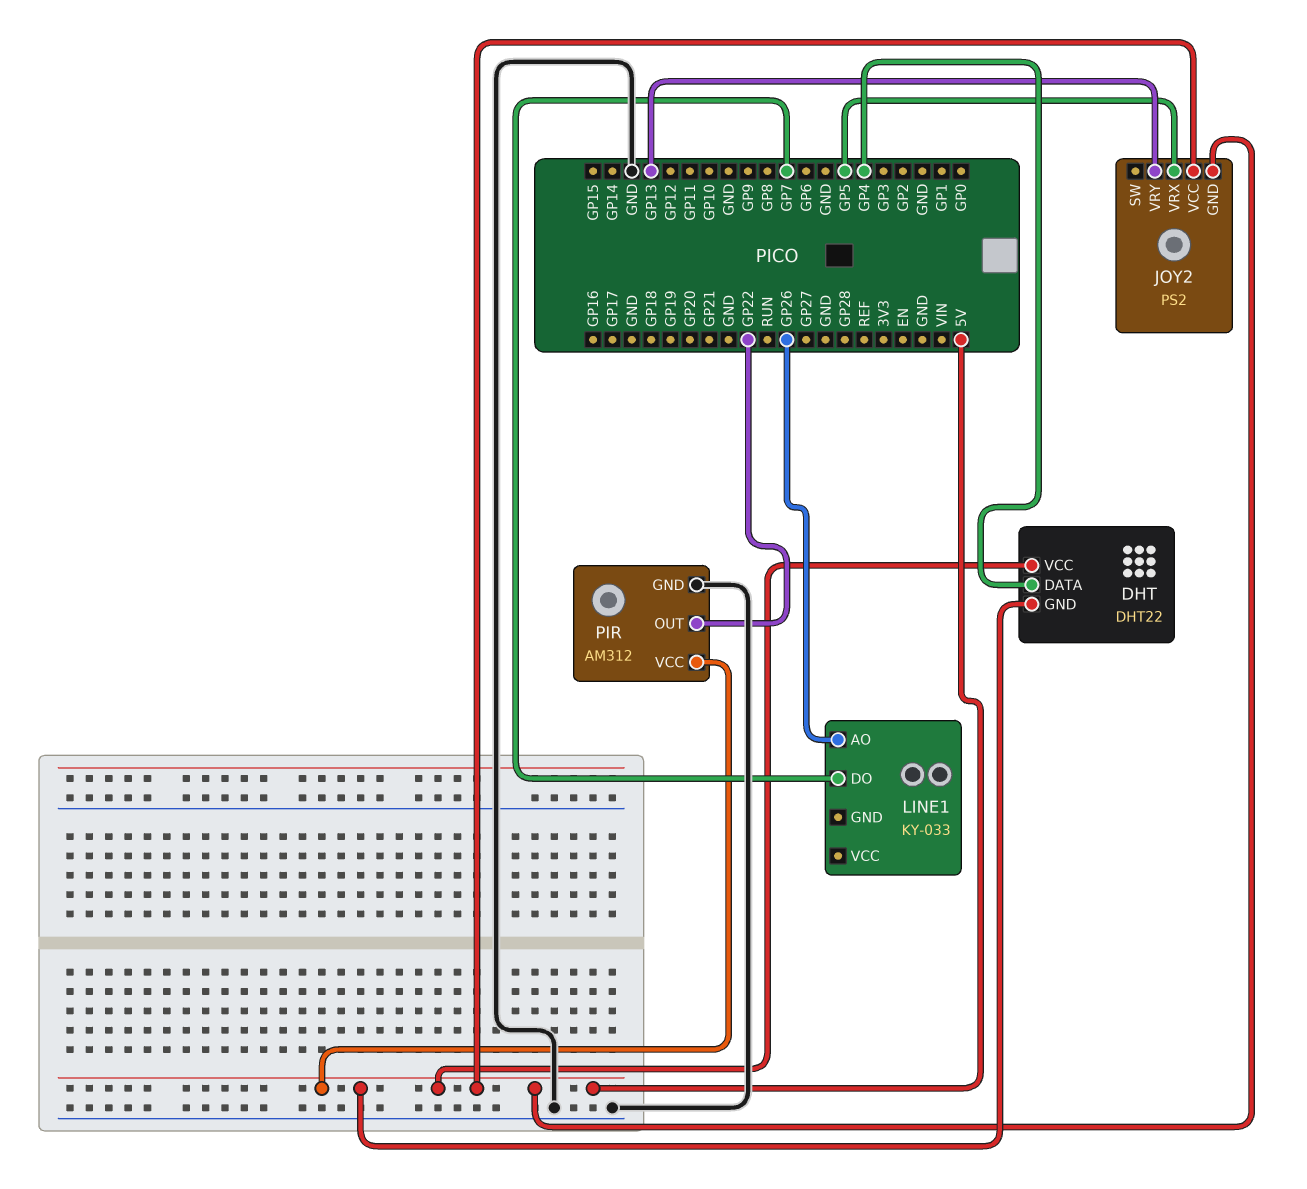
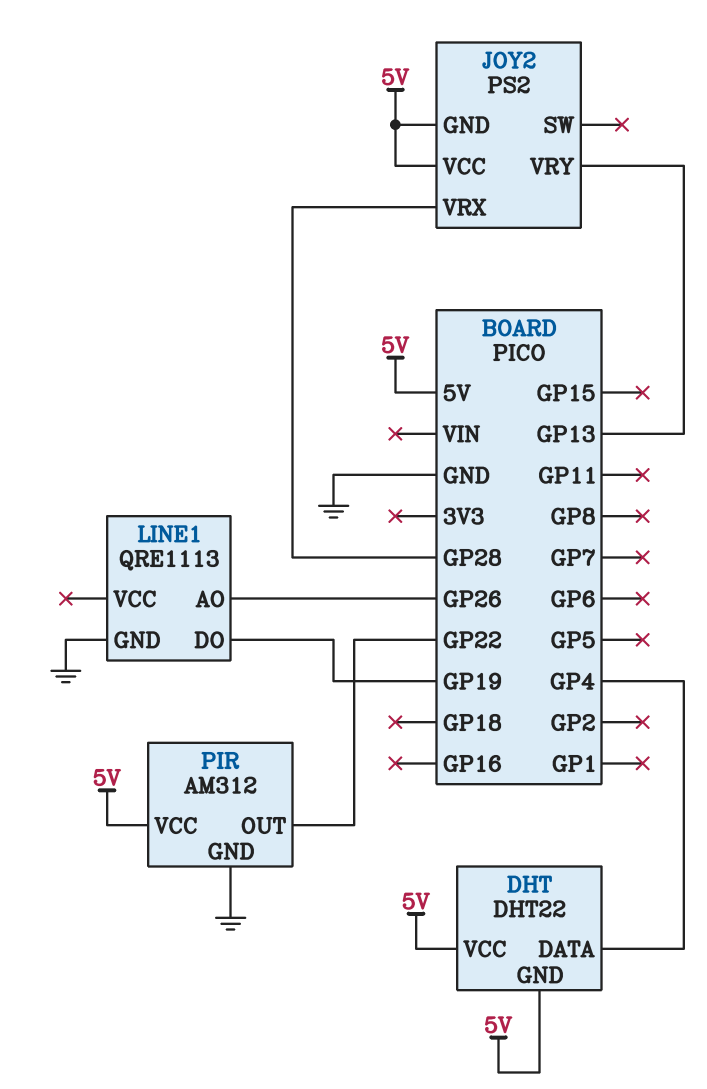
JOY2 pin VRX: GP5 -> GP28
LINE1: KY-033 -> QRE1113
LINE1 pin DO: GP7 -> GP19
LINE1 pin GND: none -> GND

